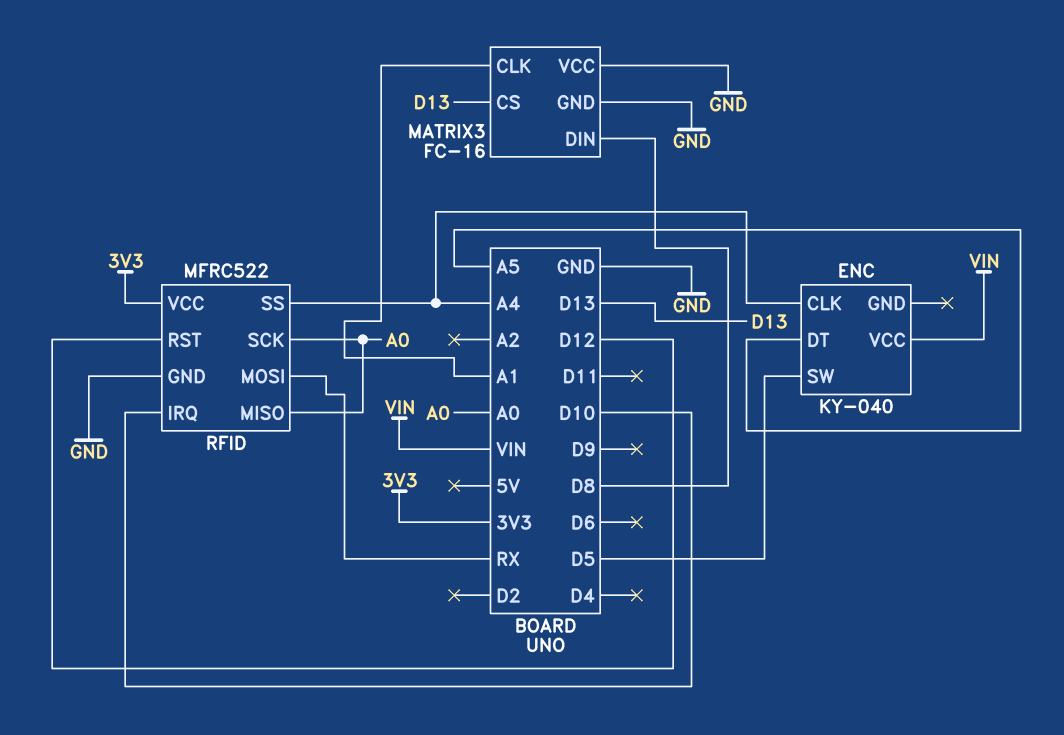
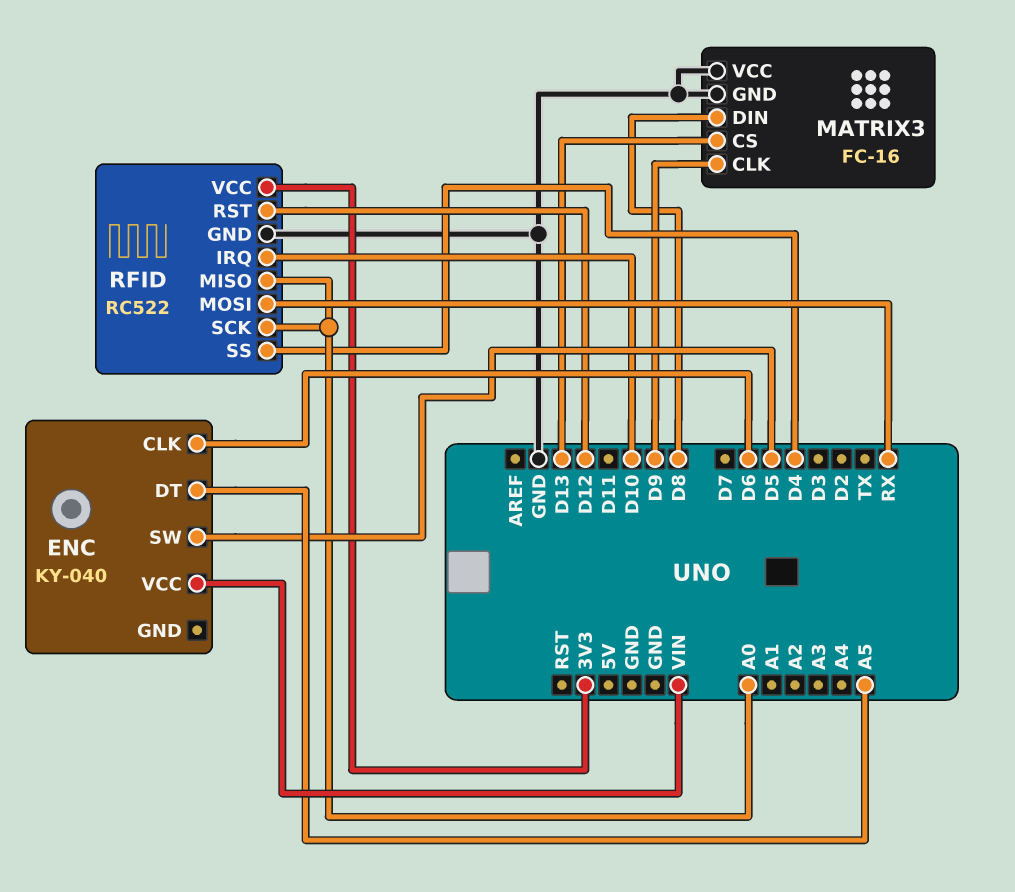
ENC pin CLK: A4 -> D6
MATRIX3 pin CLK: A1 -> D9
RFID: MFRC522 -> RC522
RFID pin SS: A4 -> D4

